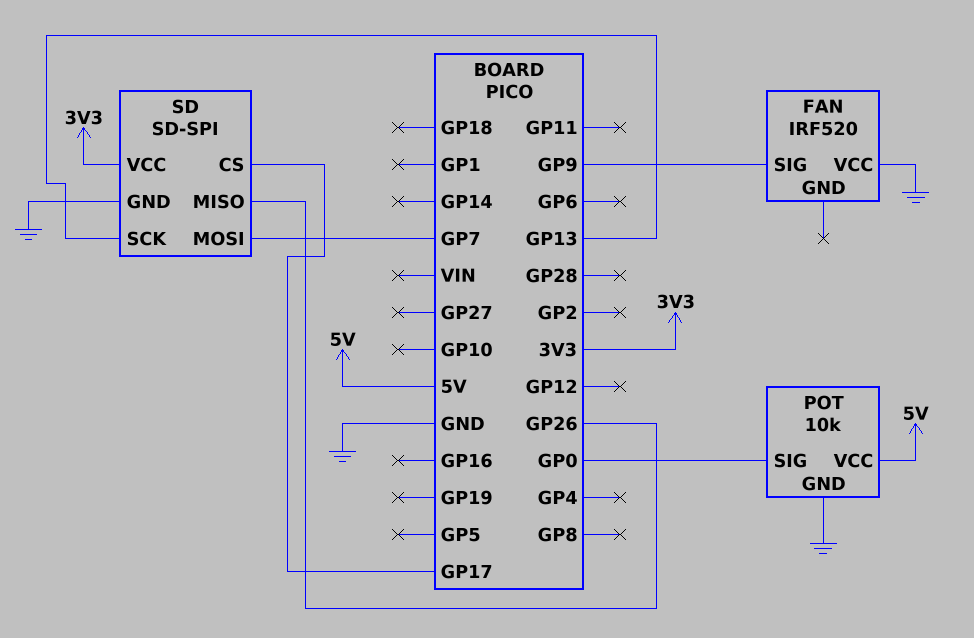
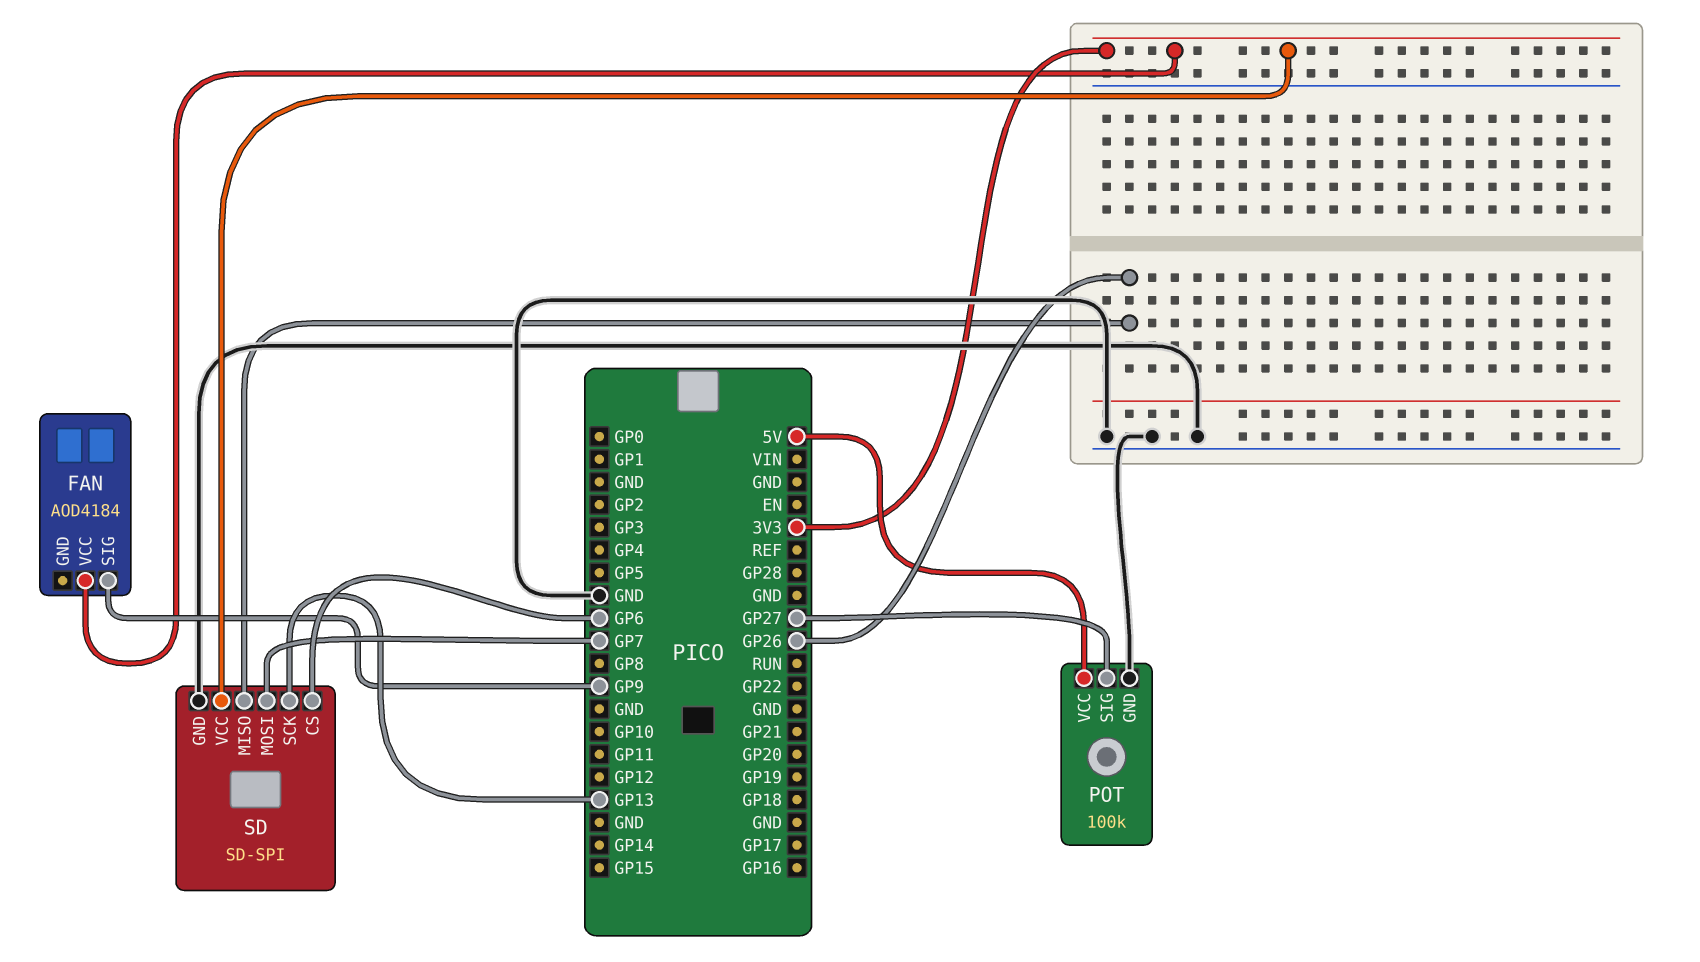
FAN: IRF520 -> AOD4184
FAN pin VCC: GND -> 3V3
POT: 10k -> 100k
POT pin SIG: GP0 -> GP27
SD pin CS: GP17 -> GP6

